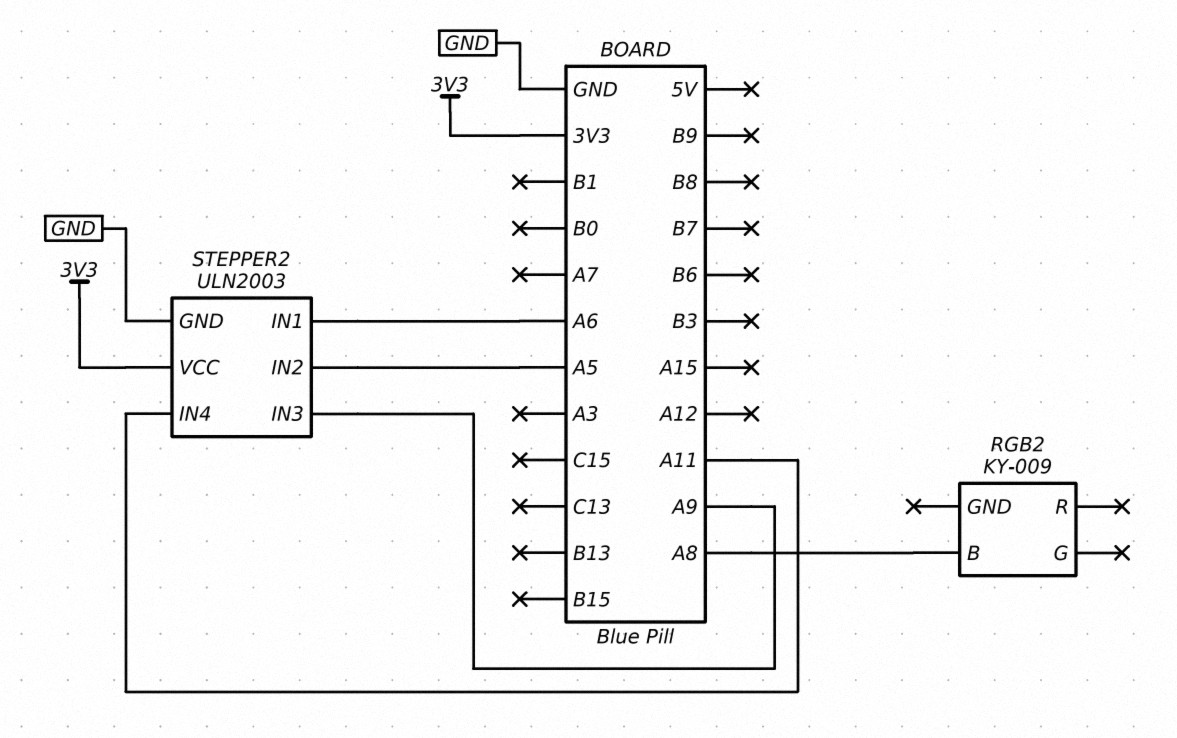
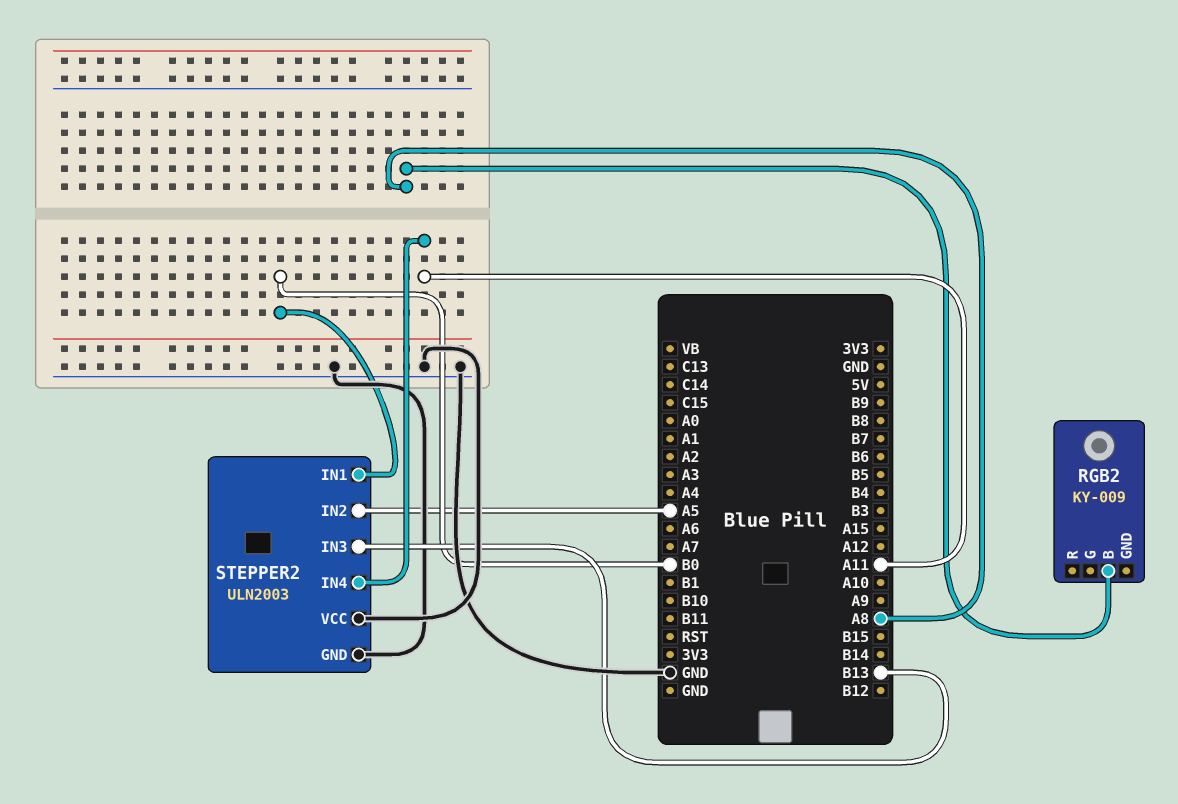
STEPPER2 pin IN1: A6 -> B0
STEPPER2 pin IN3: A9 -> B13
STEPPER2 pin VCC: 3V3 -> GND

